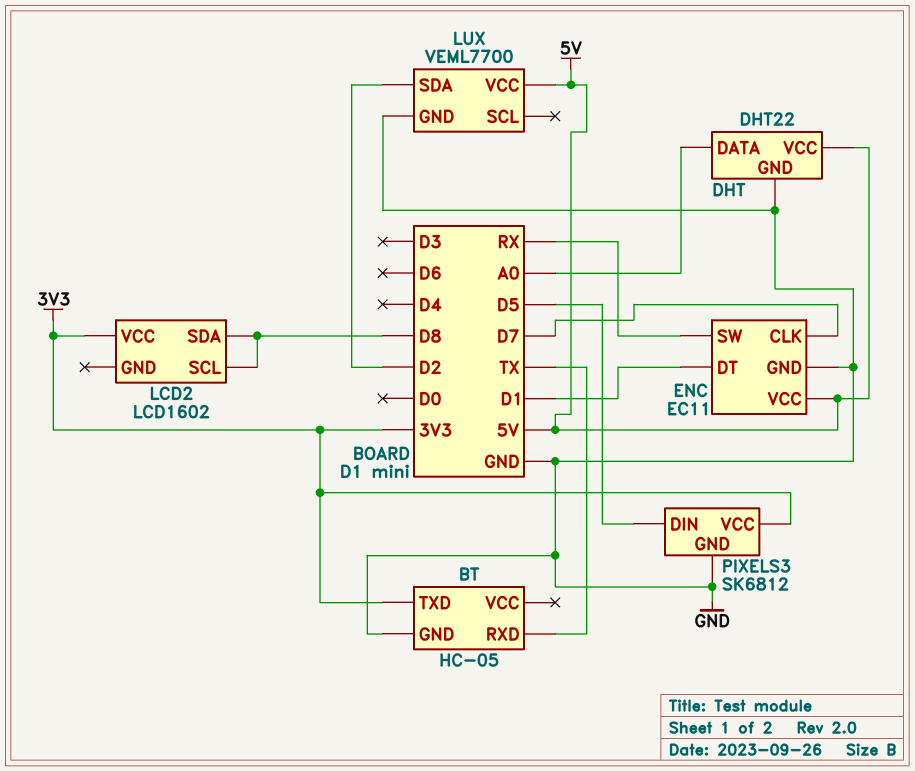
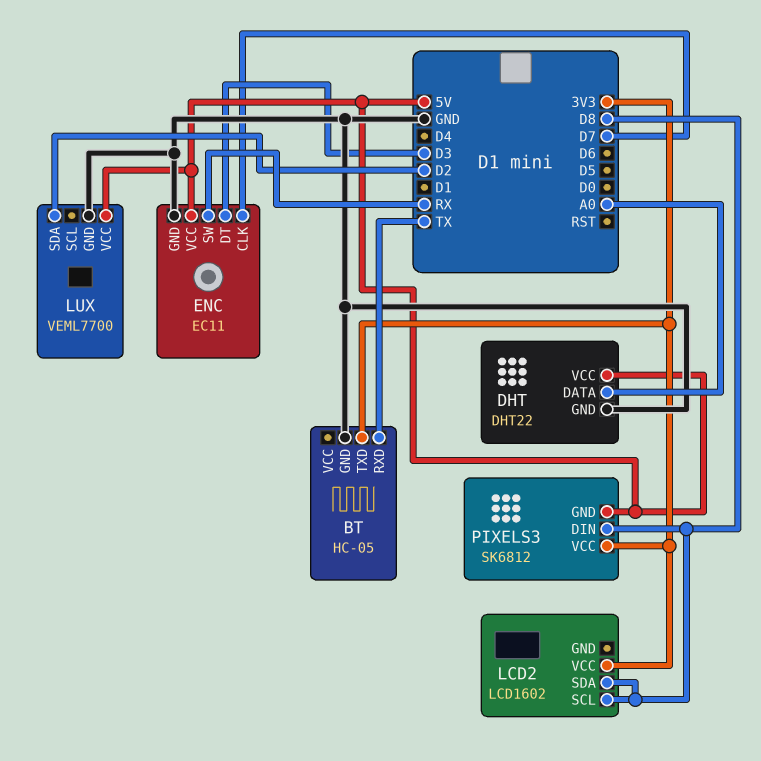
ENC pin DT: D1 -> D3
PIXELS3 pin DIN: D5 -> D8
PIXELS3 pin GND: GND -> 5V

